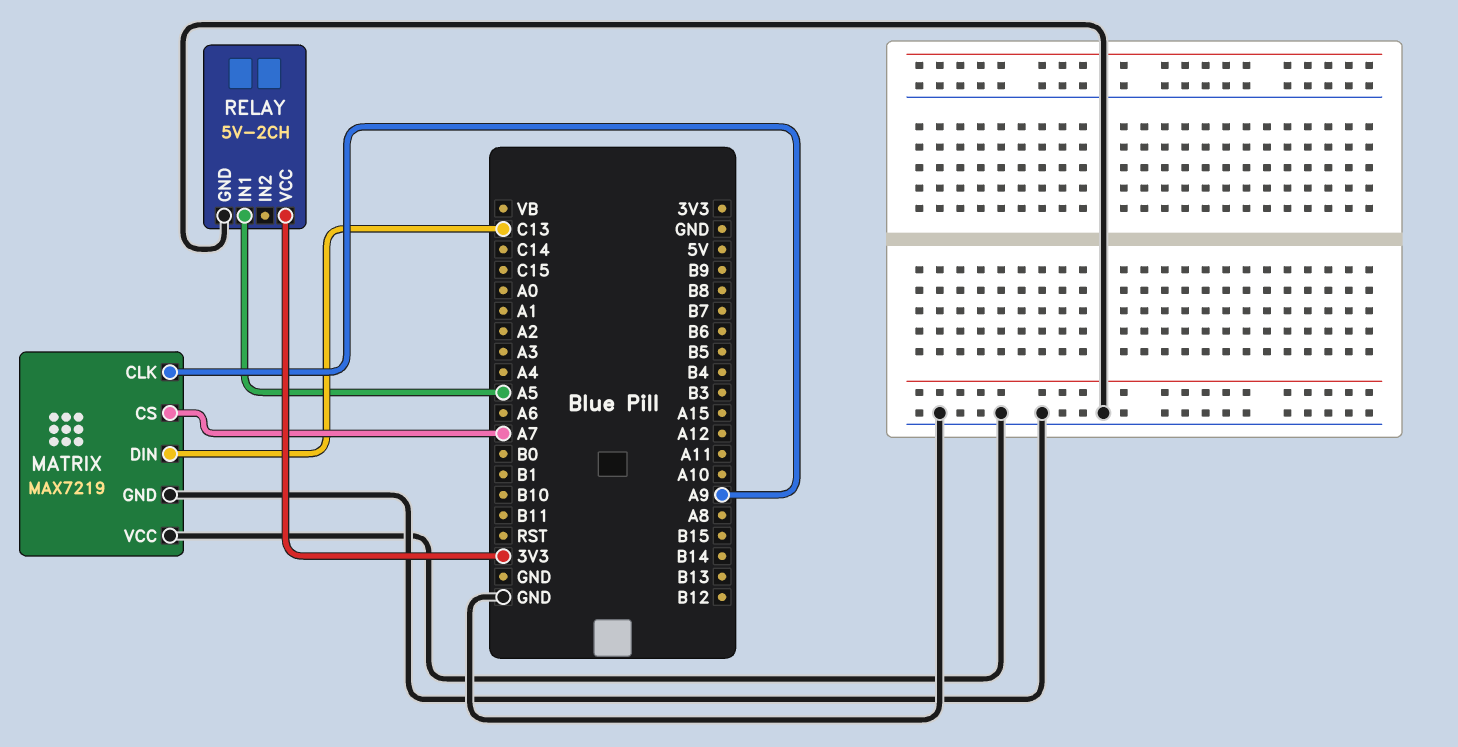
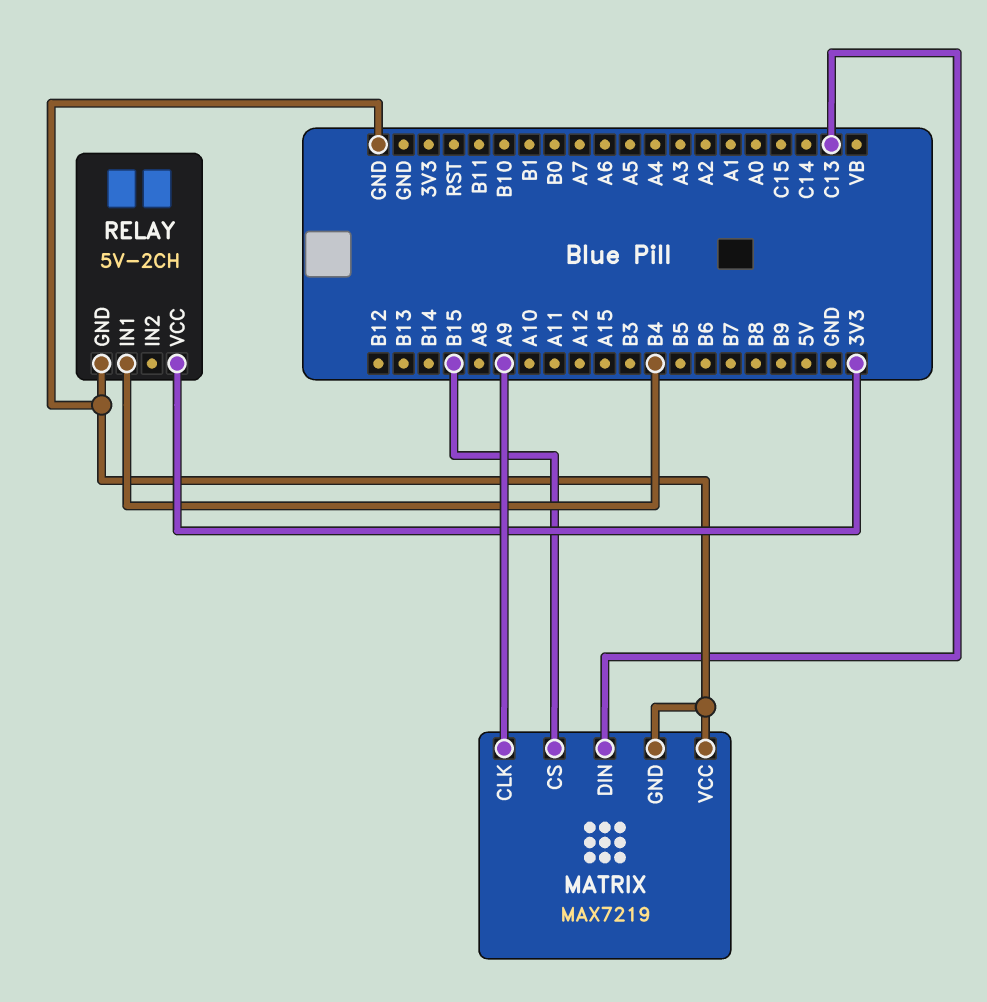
MATRIX pin CS: A7 -> B15
RELAY pin IN1: A5 -> B4

